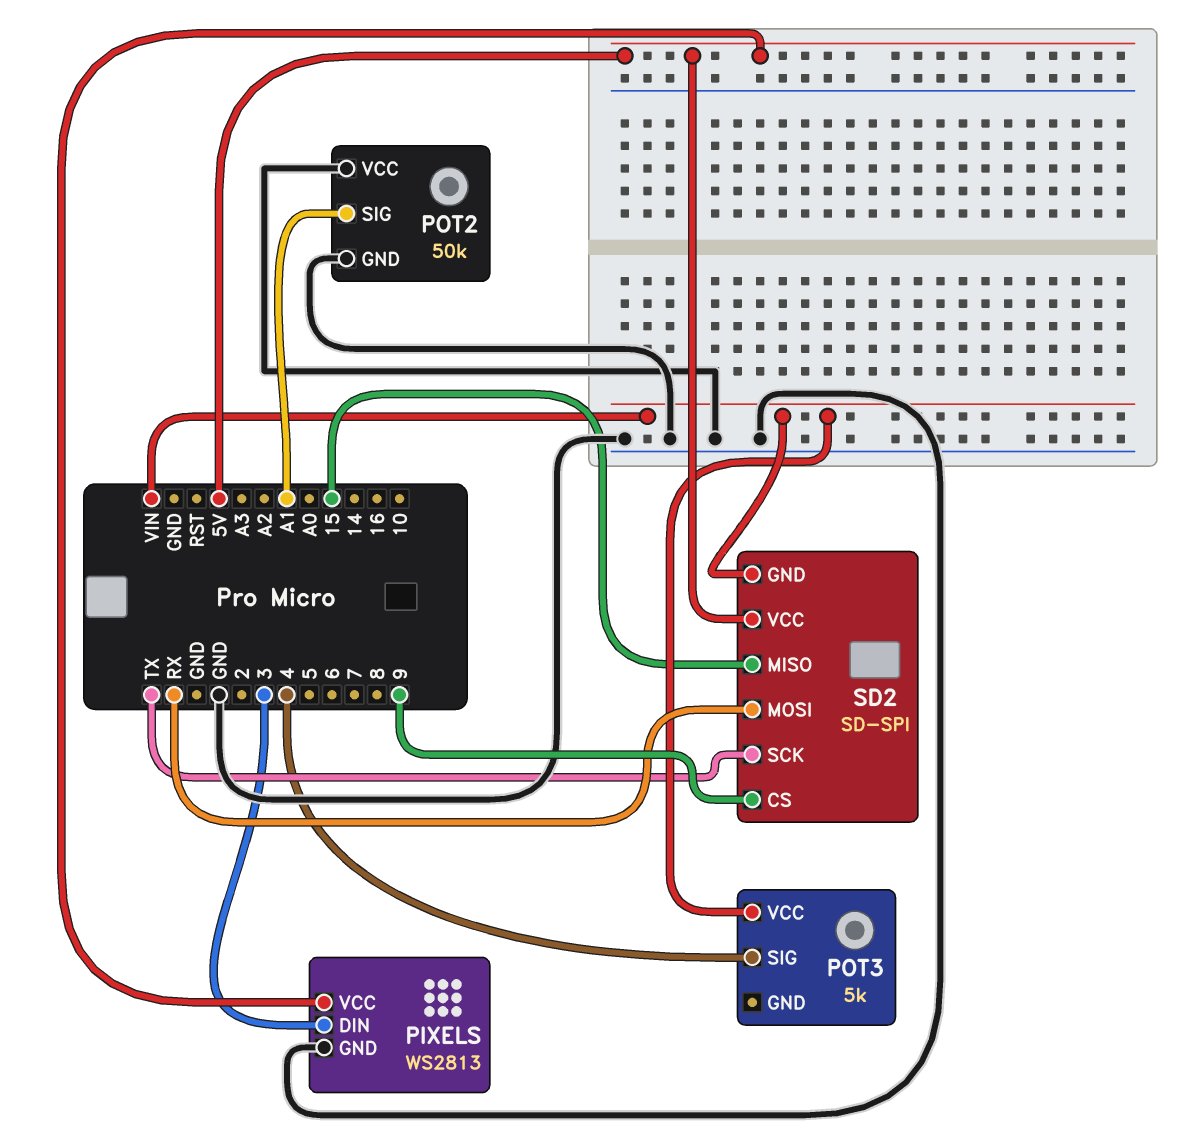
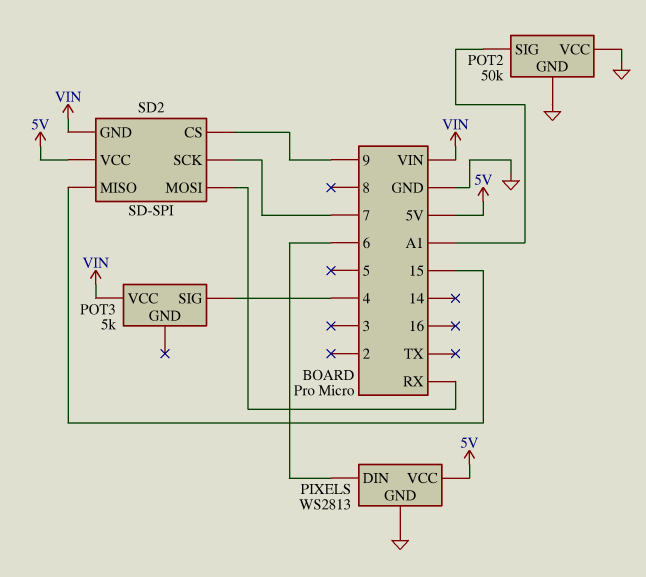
PIXELS pin DIN: 3 -> 6
SD2 pin SCK: TX -> 7

